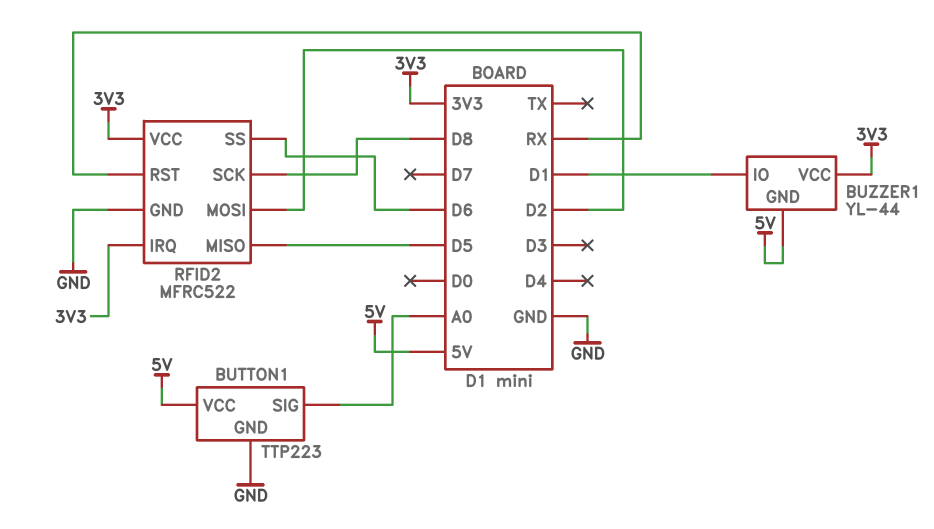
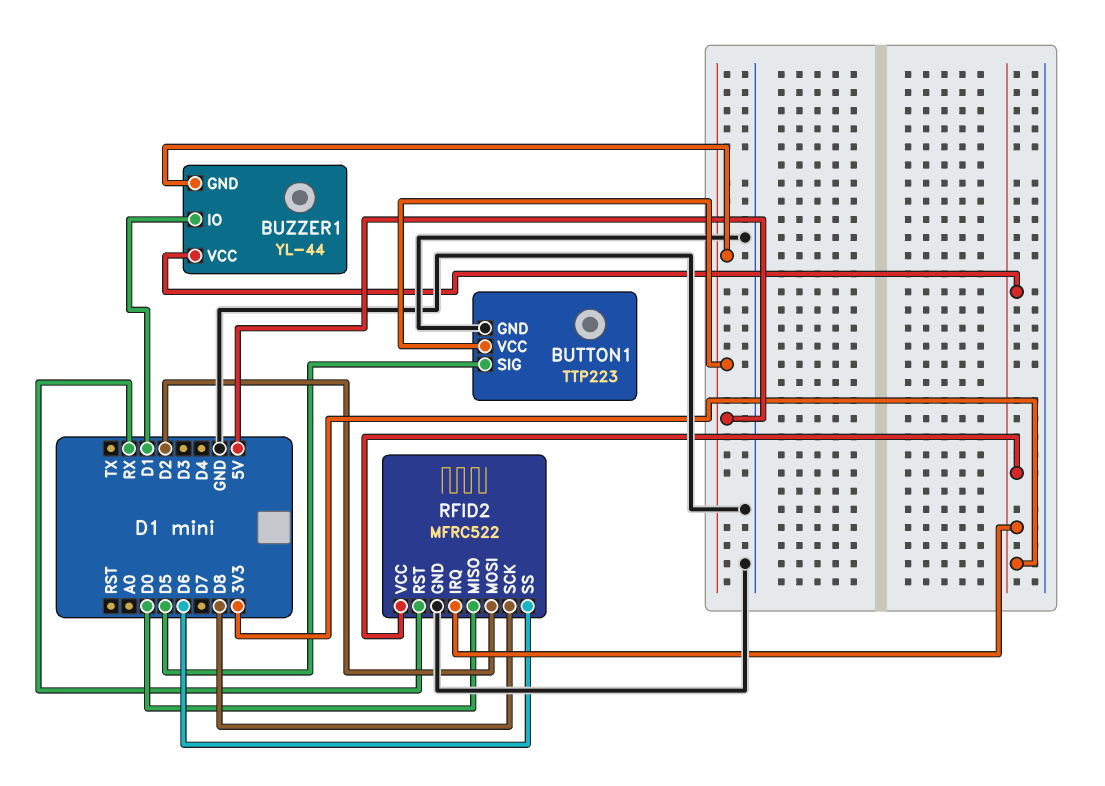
BUTTON1 pin SIG: A0 -> D5
RFID2 pin MISO: D5 -> D0

